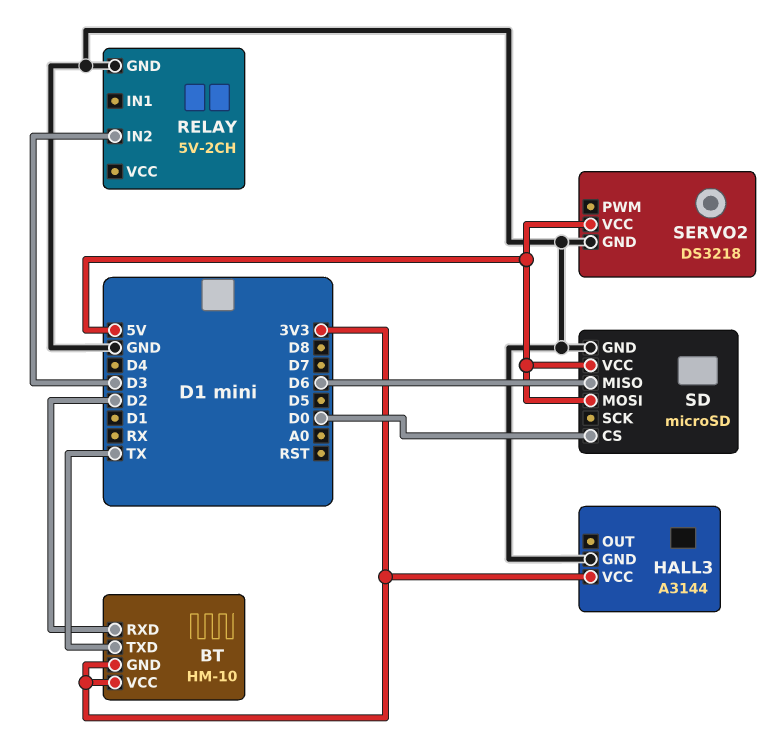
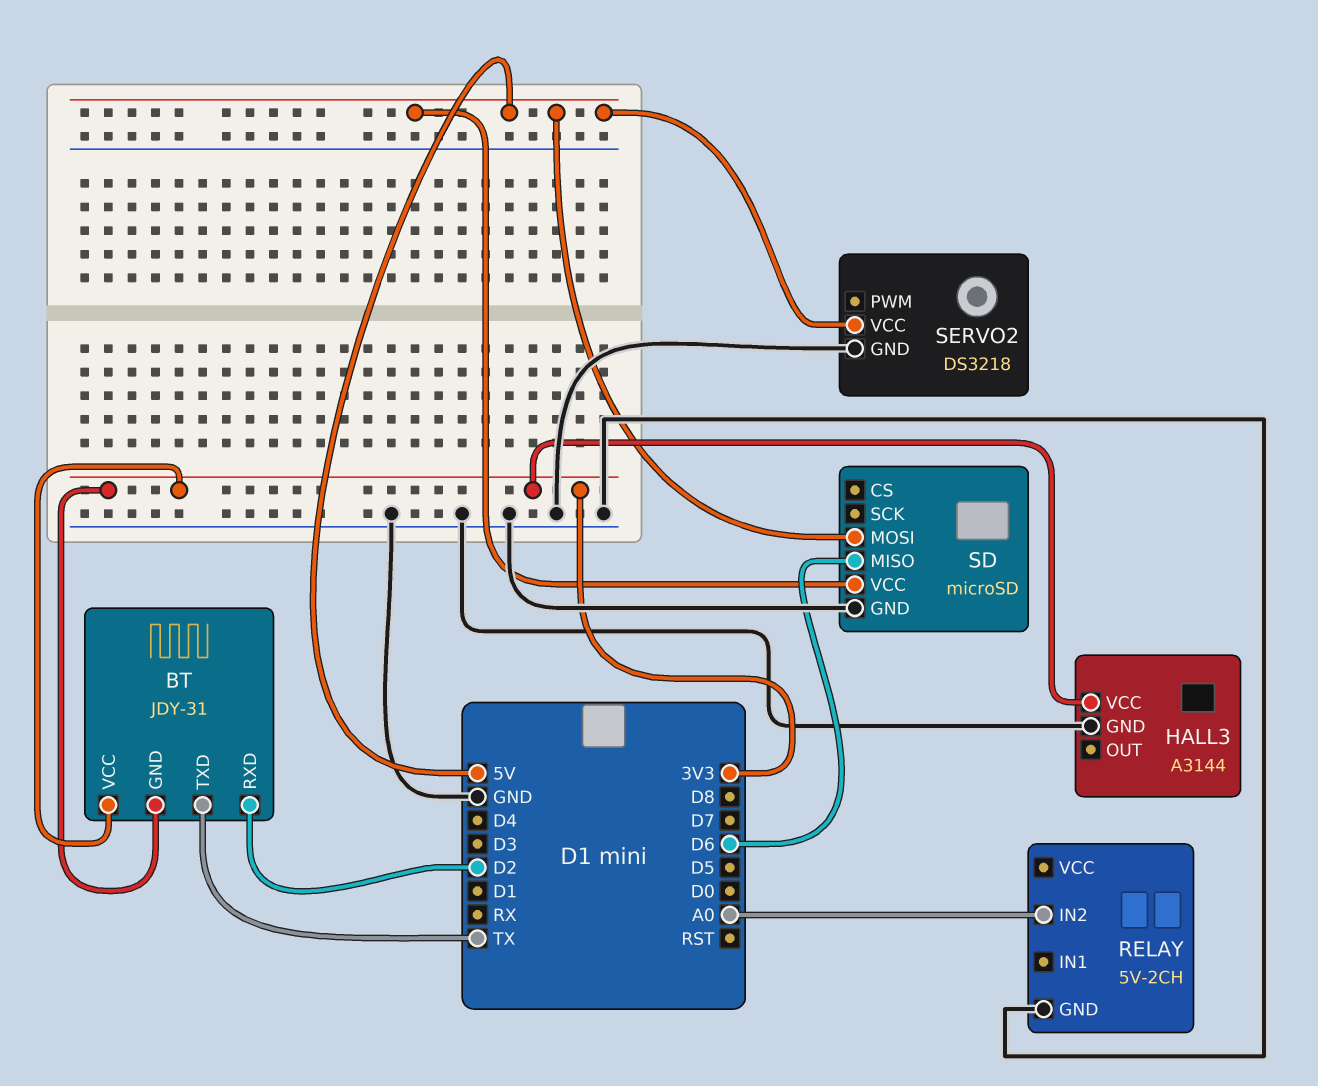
BT: HM-10 -> JDY-31
RELAY pin IN2: D3 -> A0
SD pin CS: D0 -> none

